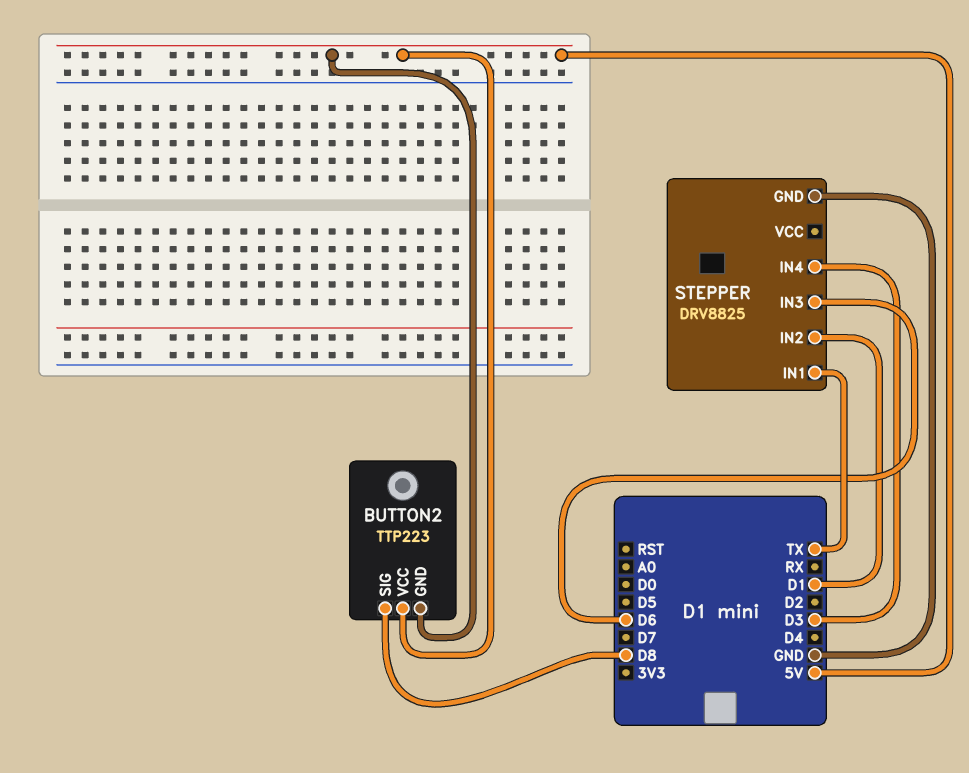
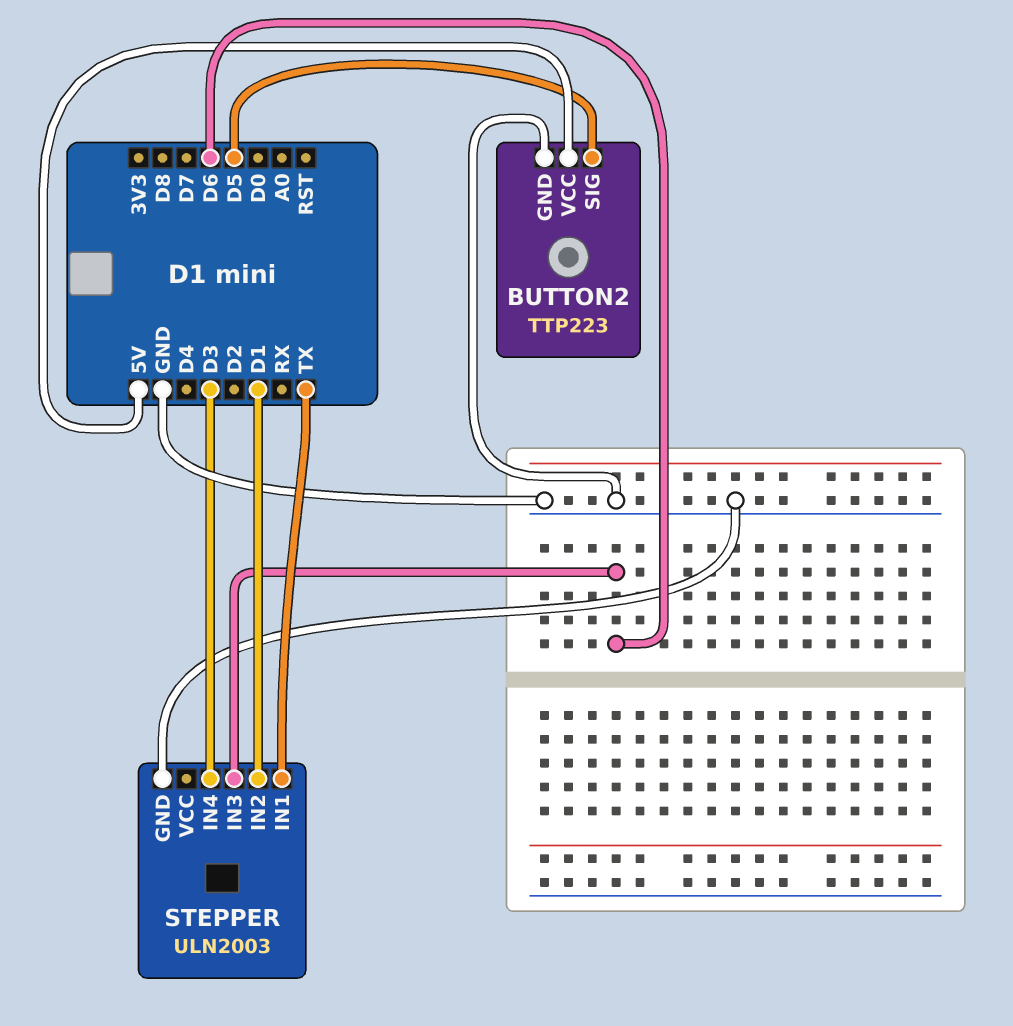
BUTTON2 pin GND: 5V -> GND
BUTTON2 pin SIG: D8 -> D5
STEPPER: DRV8825 -> ULN2003

